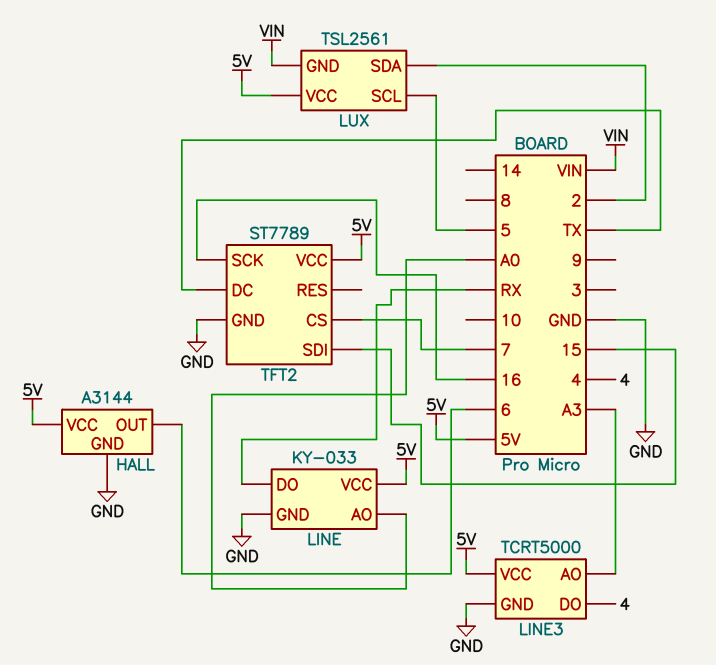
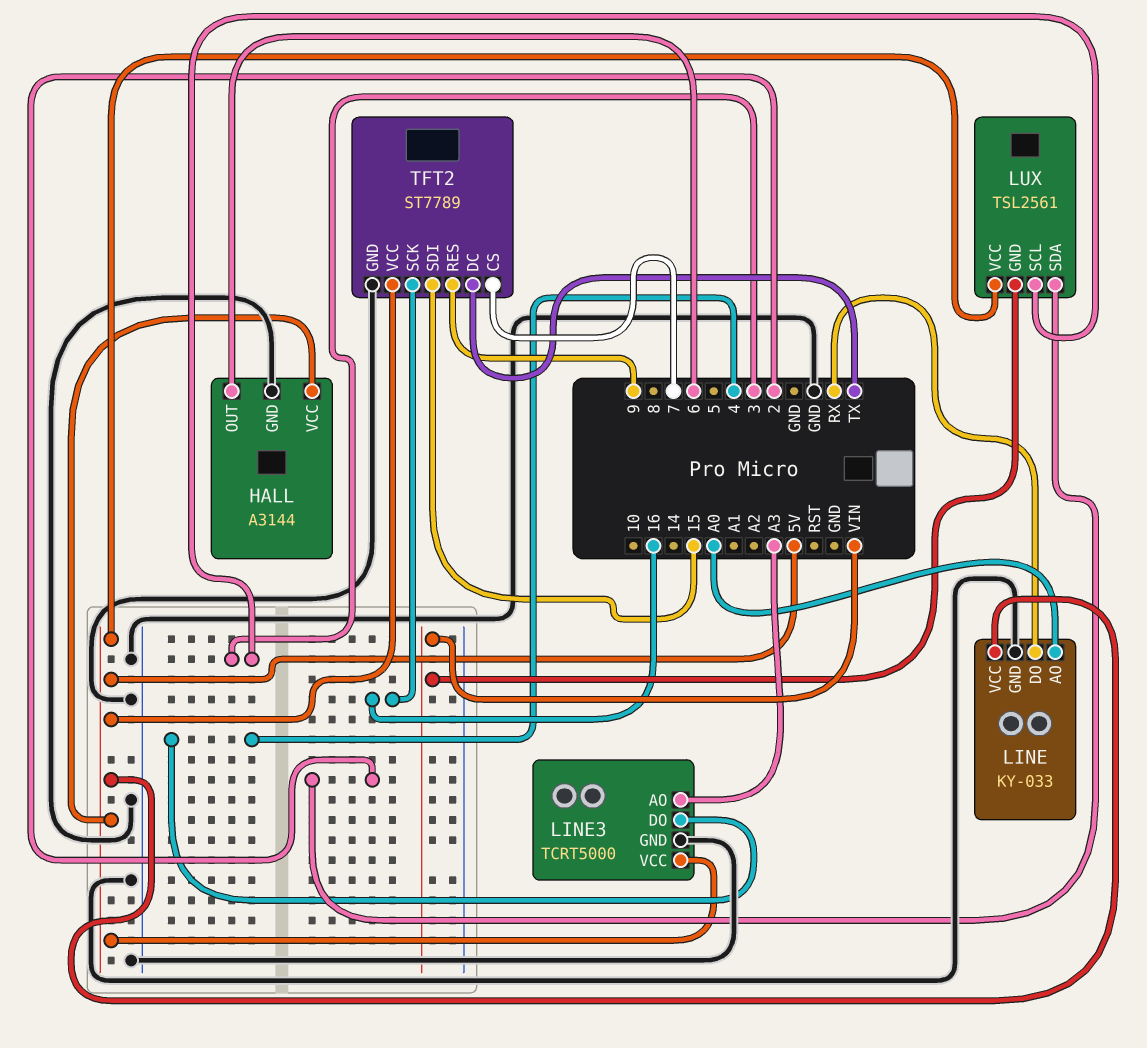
LUX pin SCL: 5 -> 3
TFT2 pin RES: none -> 9

